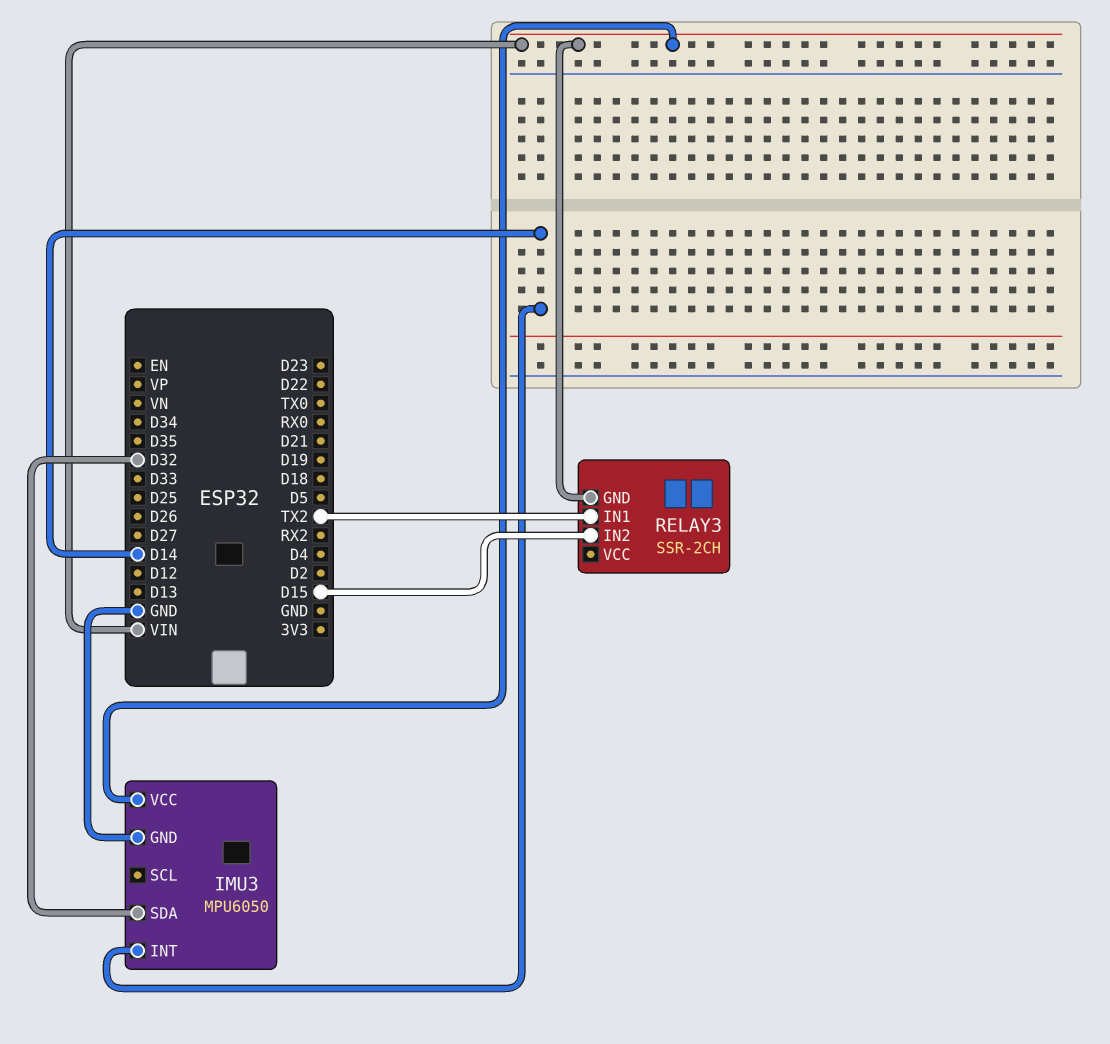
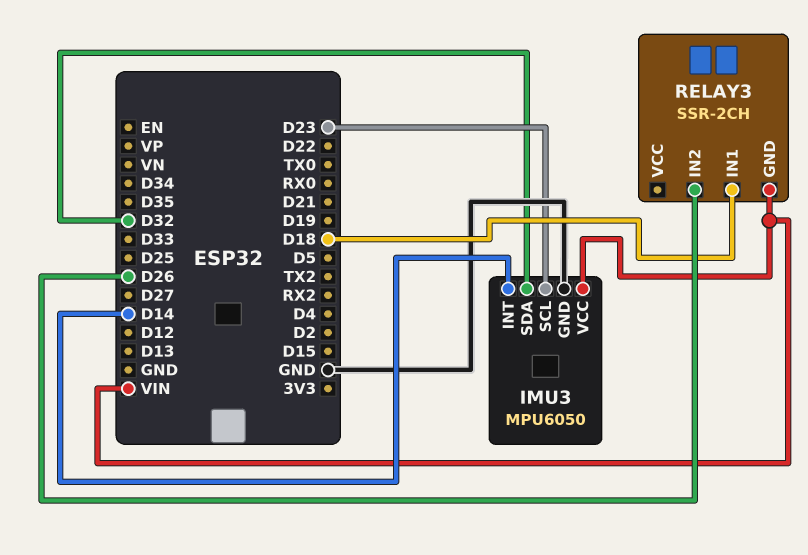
IMU3 pin SCL: none -> D23
RELAY3 pin IN1: TX2 -> D18
RELAY3 pin IN2: D15 -> D26

